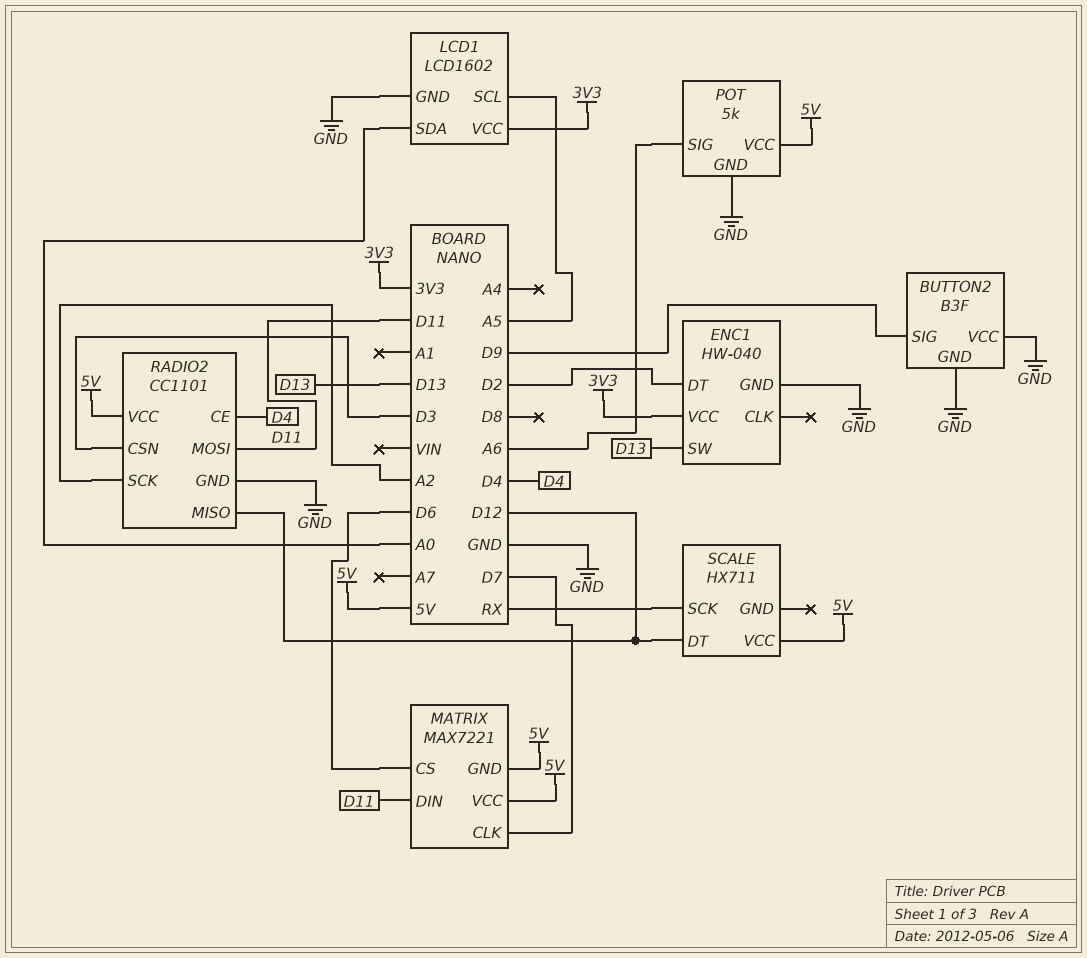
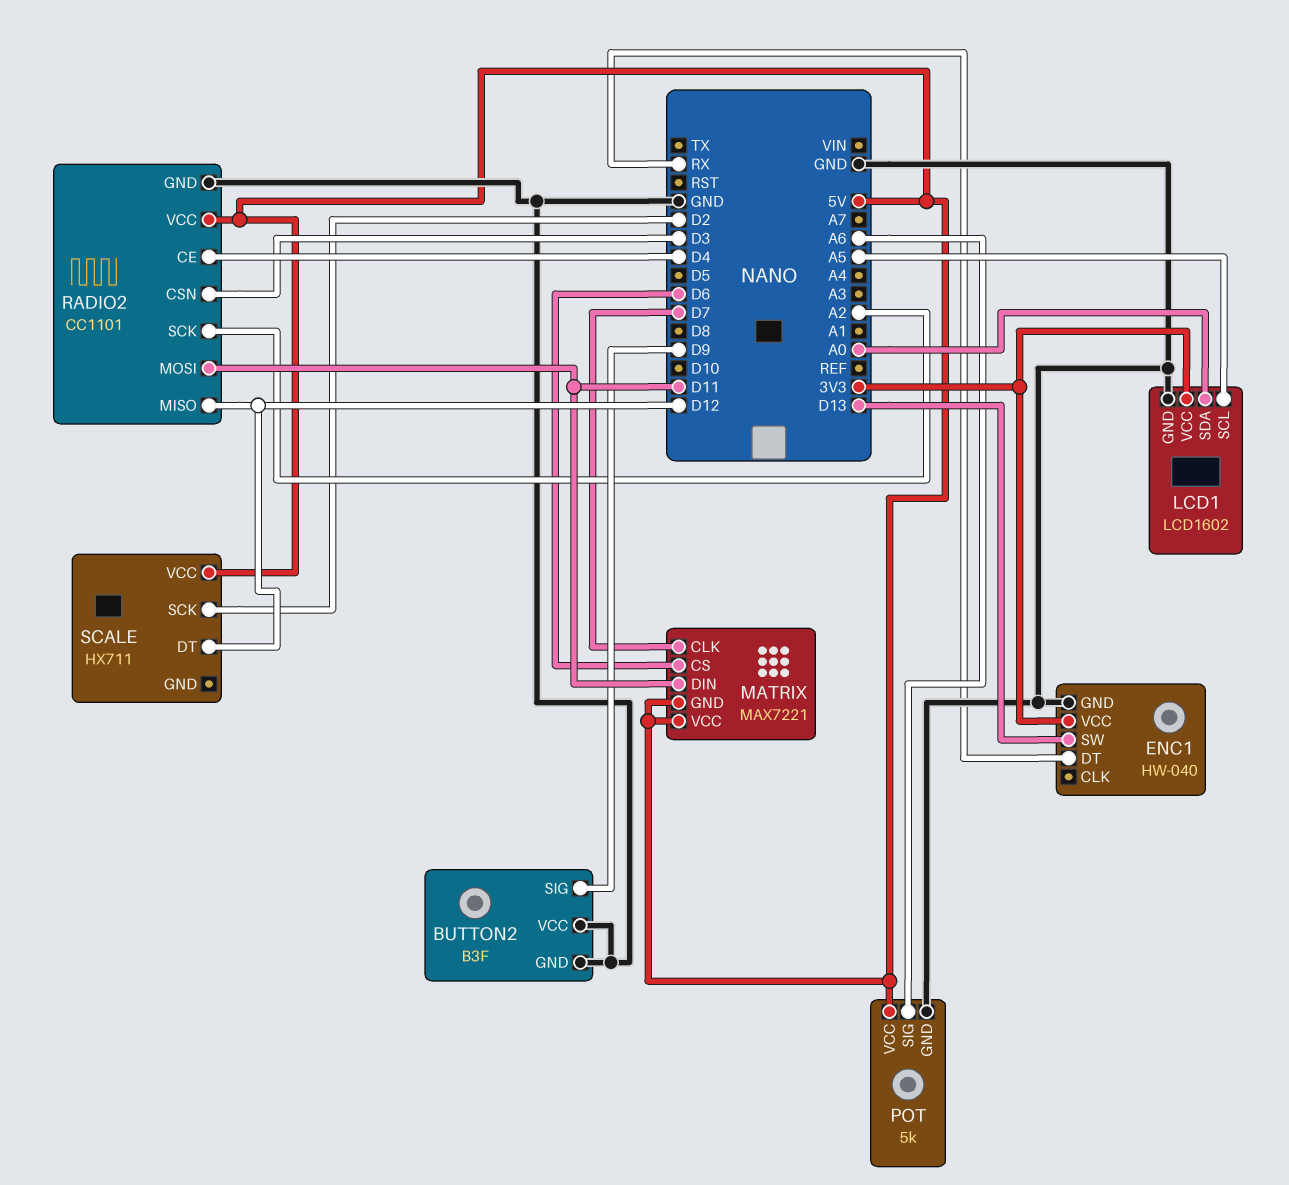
ENC1 pin DT: D2 -> RX
SCALE pin SCK: RX -> D2

